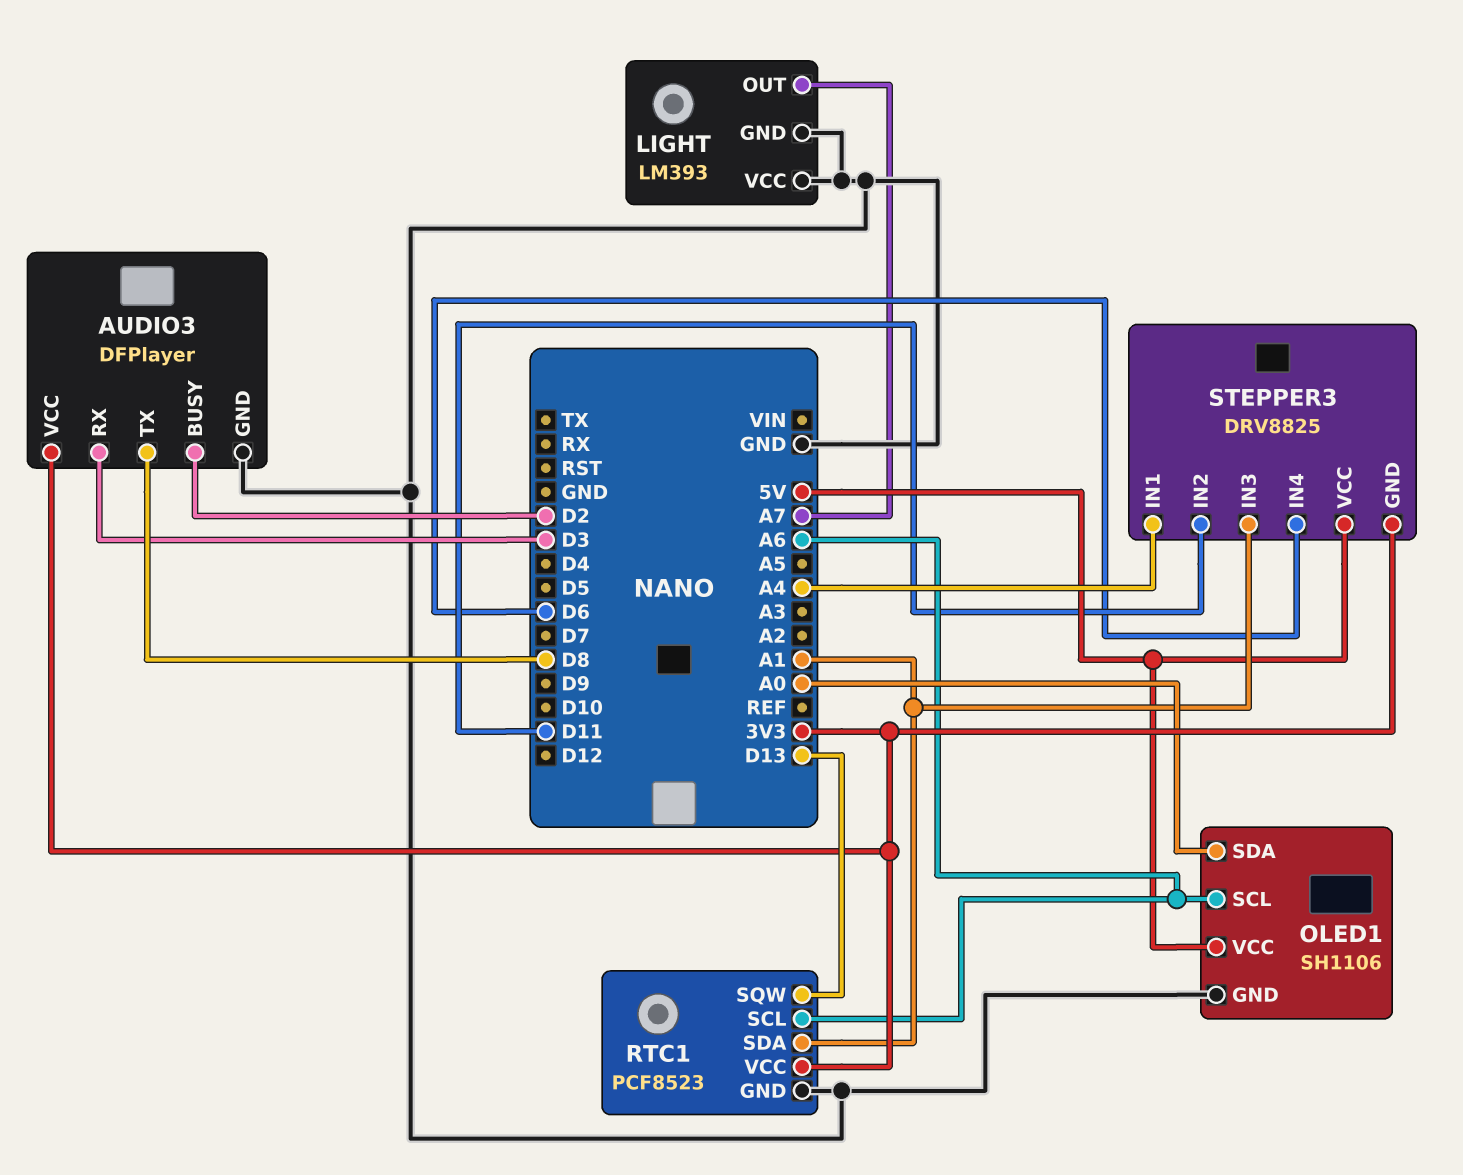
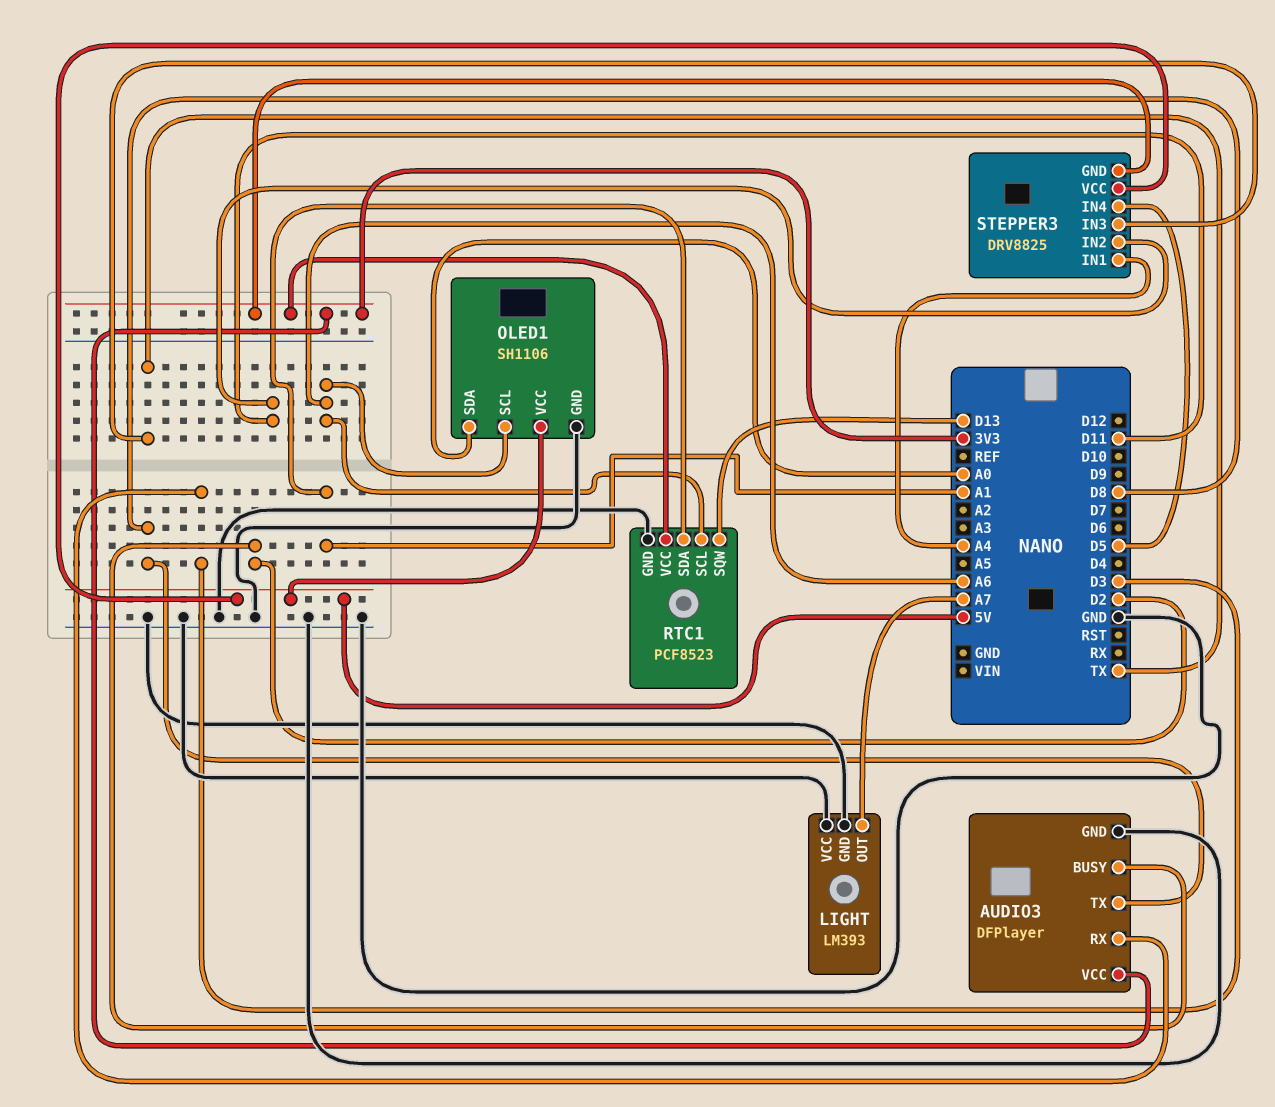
STEPPER3 pin IN3: A1 -> TX
STEPPER3 pin IN4: D6 -> D5

